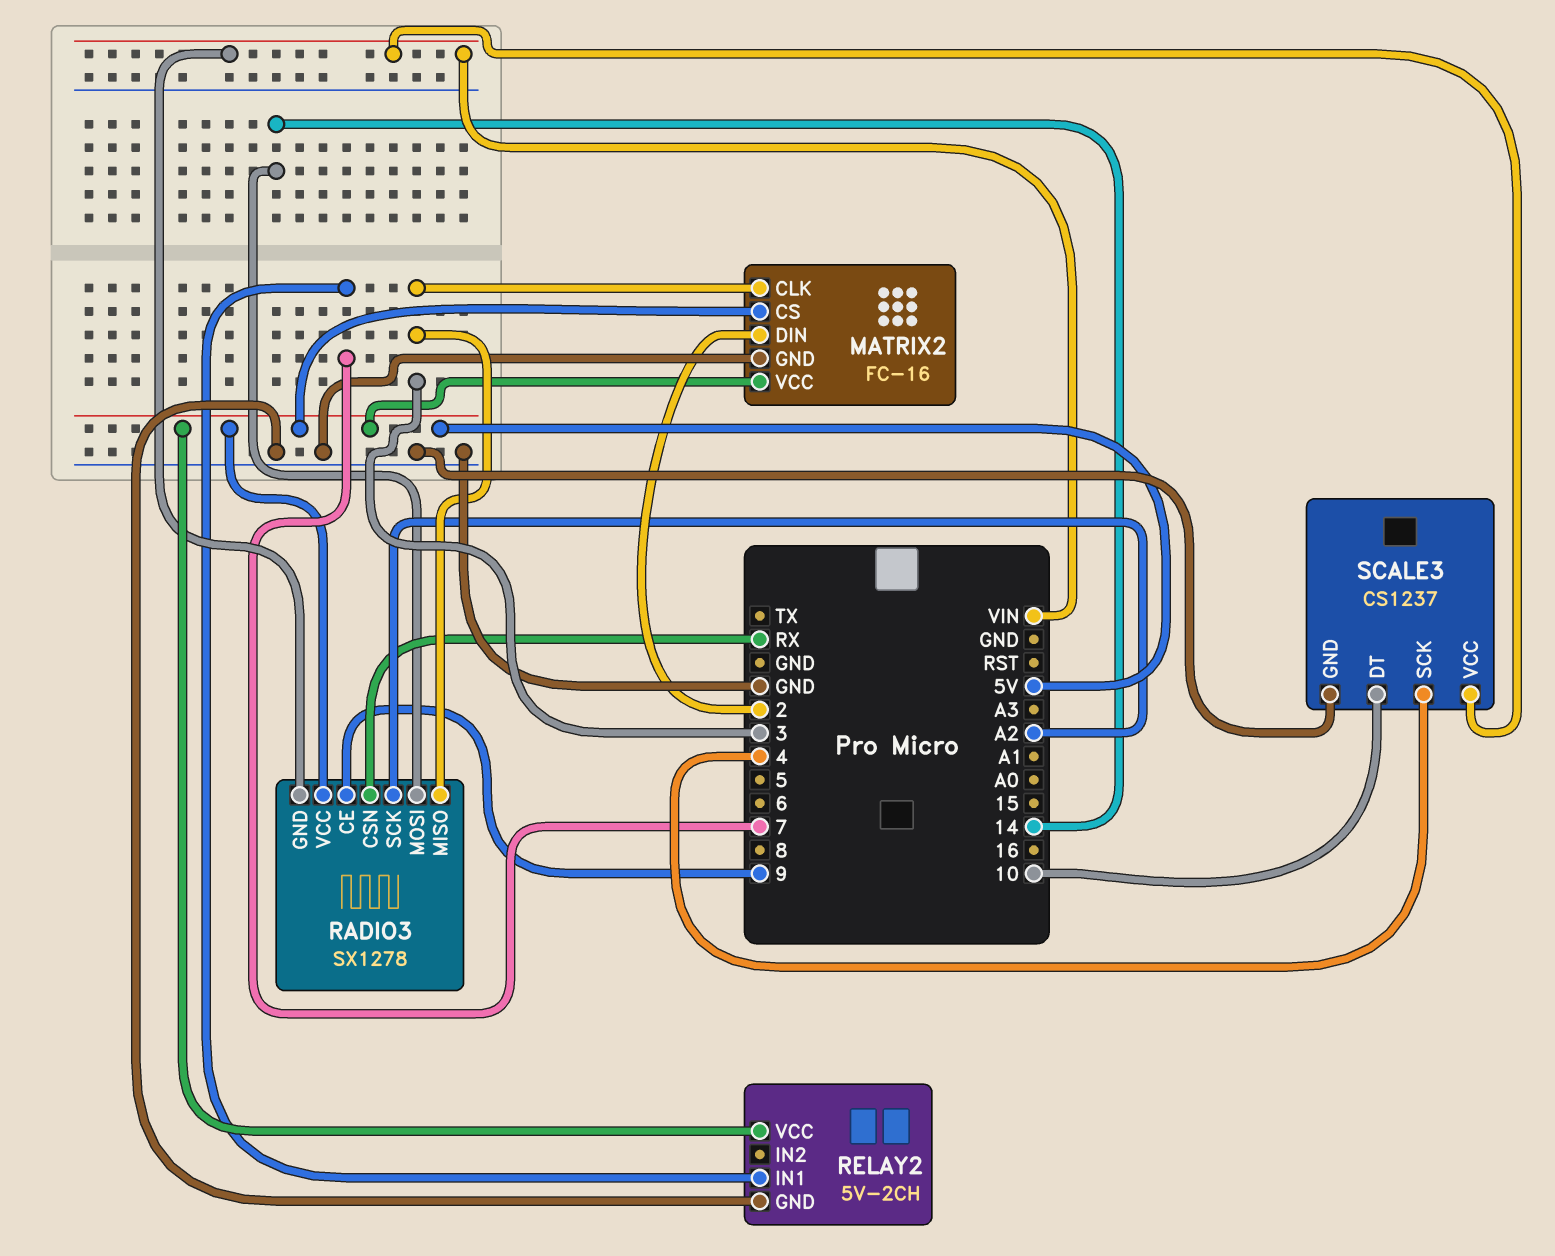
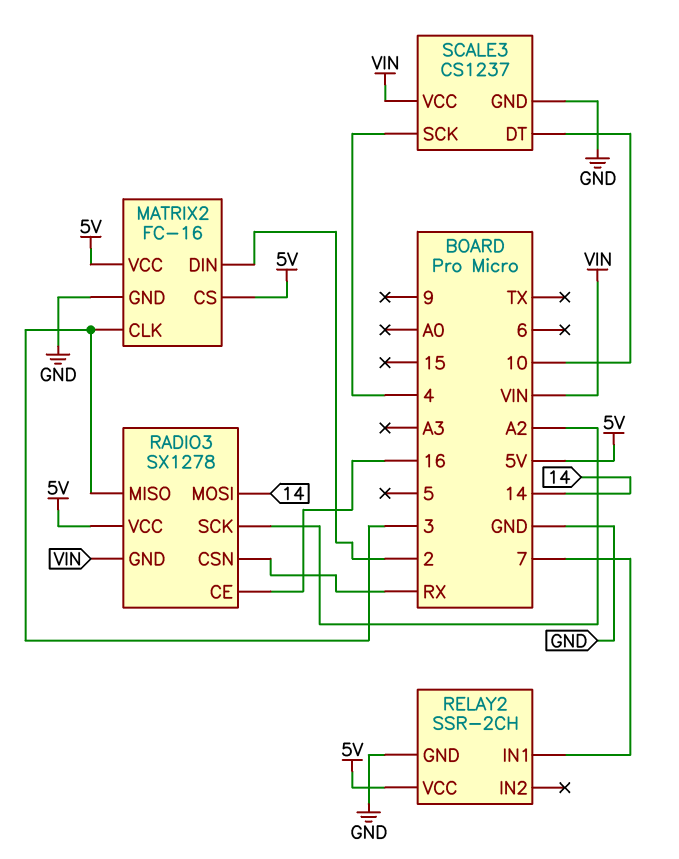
RADIO3 pin CE: 9 -> 16
RELAY2: 5V-2CH -> SSR-2CH

